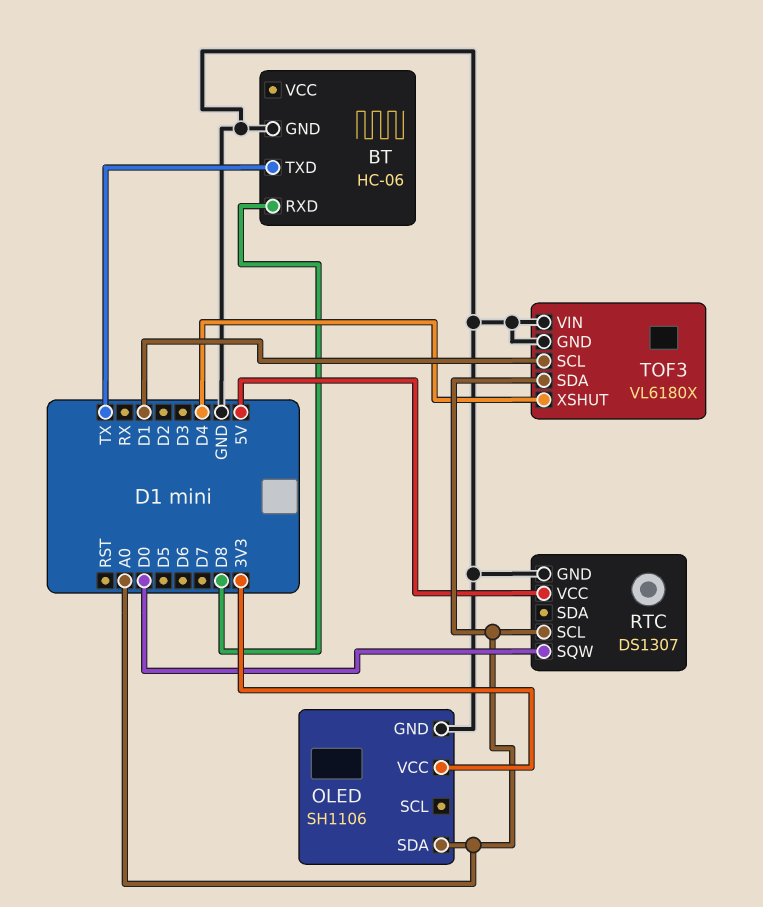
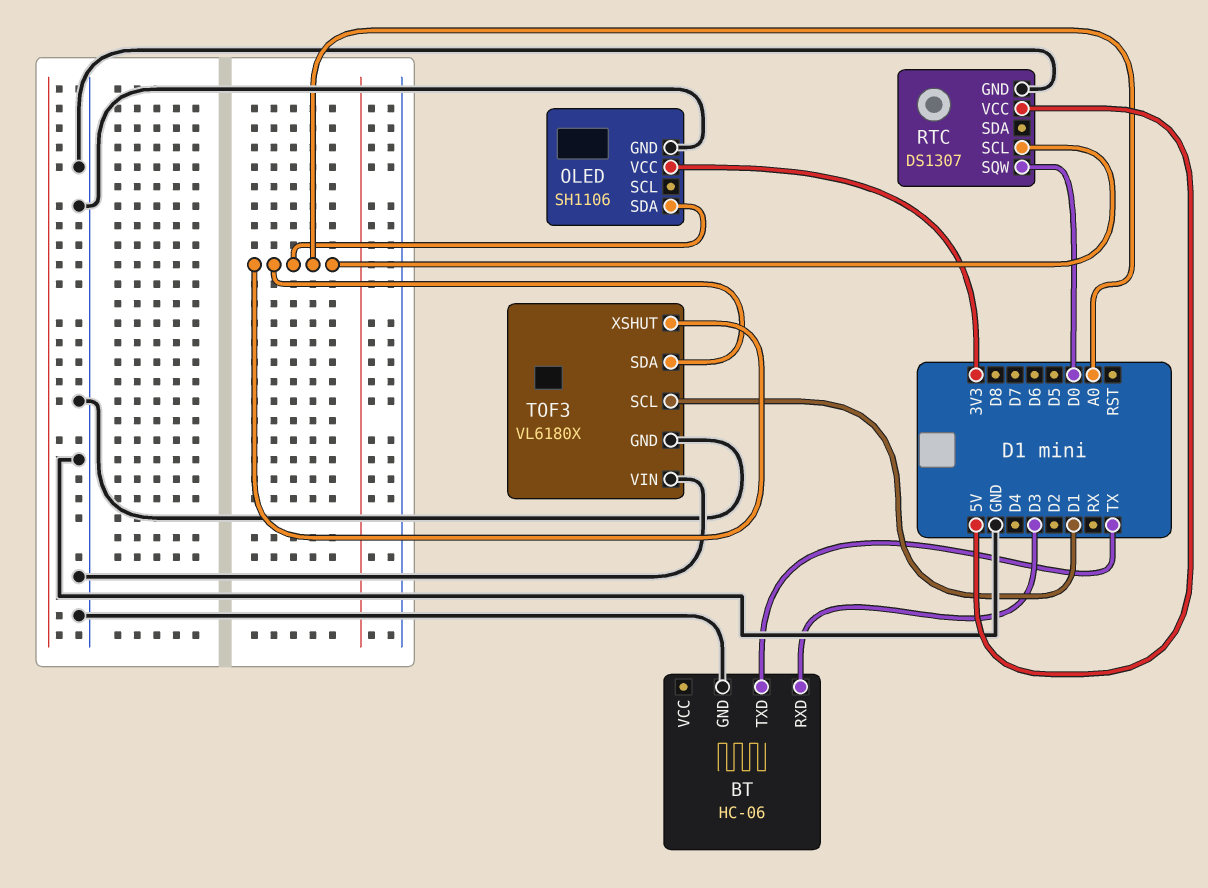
BT pin RXD: D8 -> D3
TOF3 pin XSHUT: D4 -> A0

